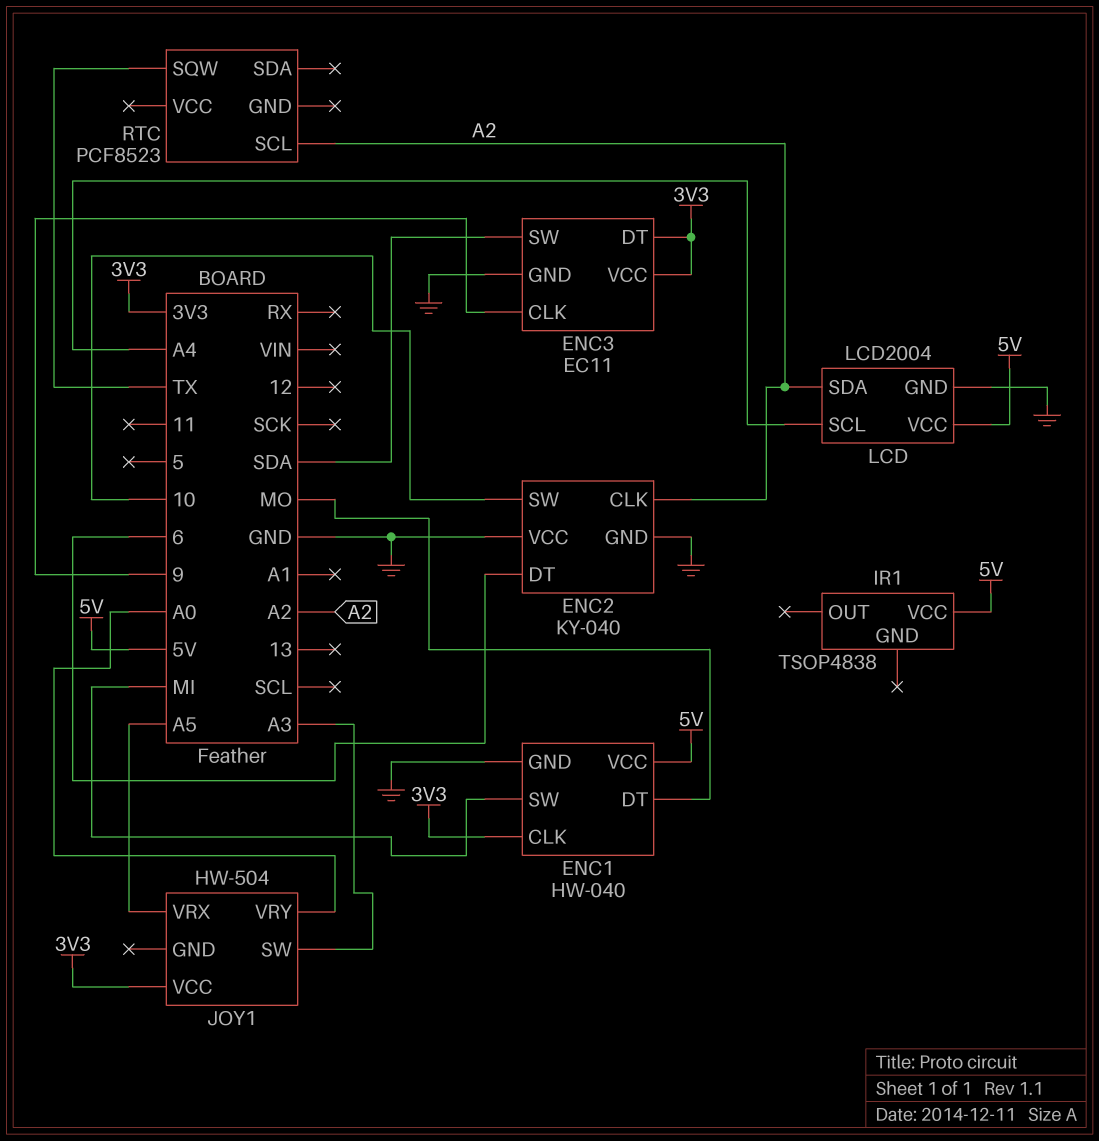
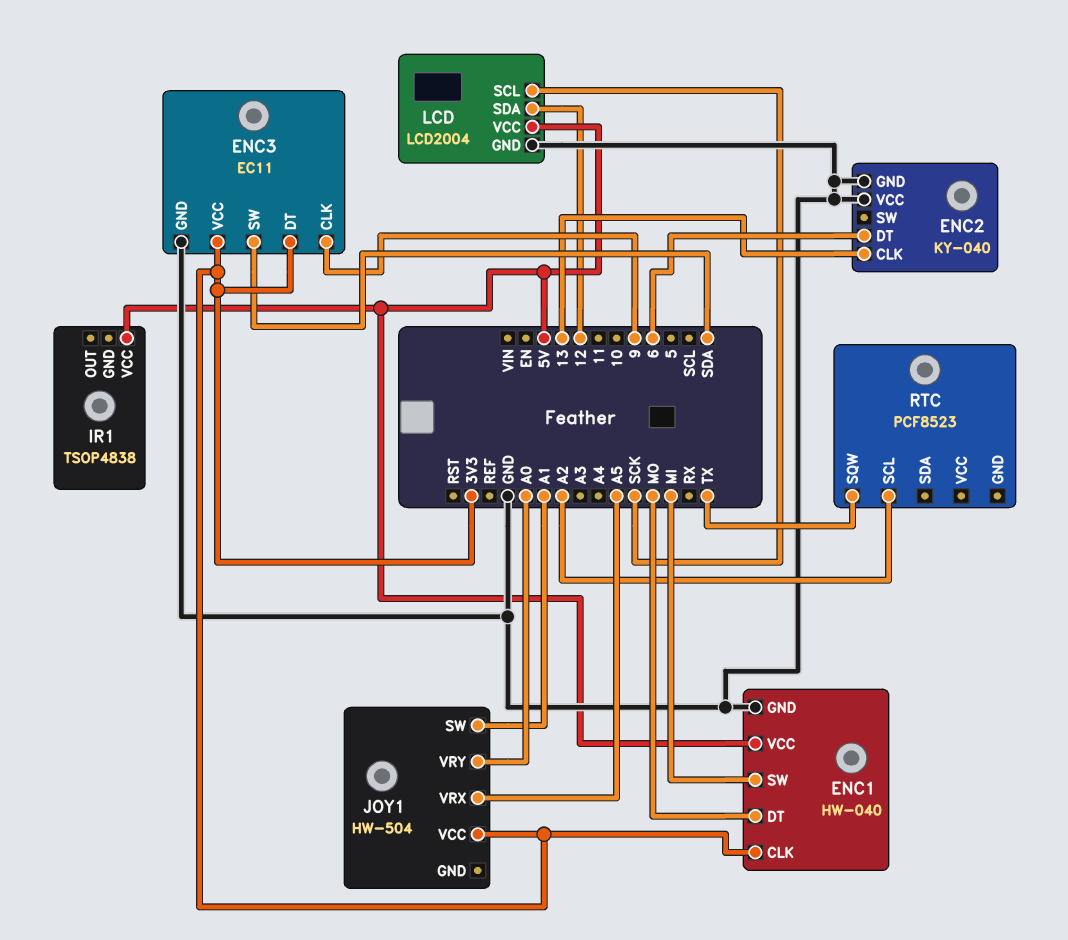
ENC2 pin CLK: A2 -> 13
ENC2 pin SW: 10 -> none
JOY1 pin SW: A3 -> A1
LCD pin SCL: A4 -> SCK
LCD pin SDA: A2 -> 12

